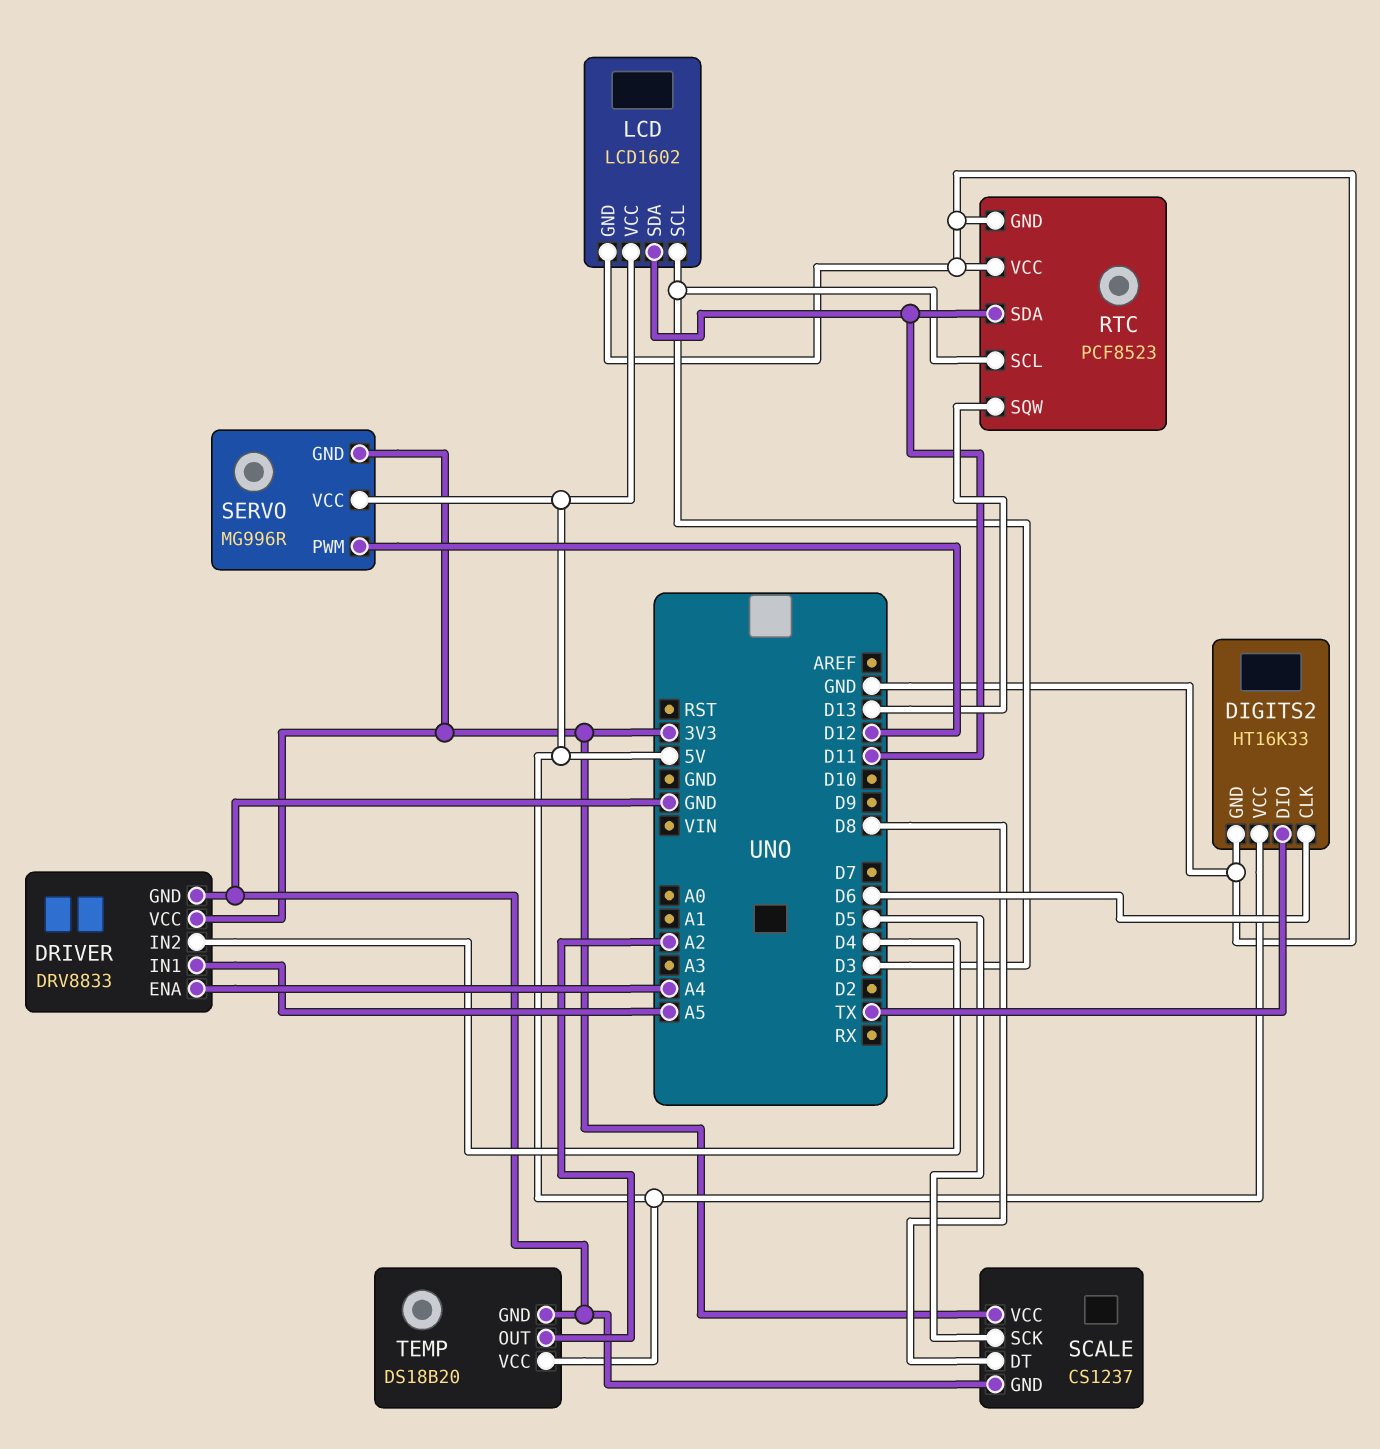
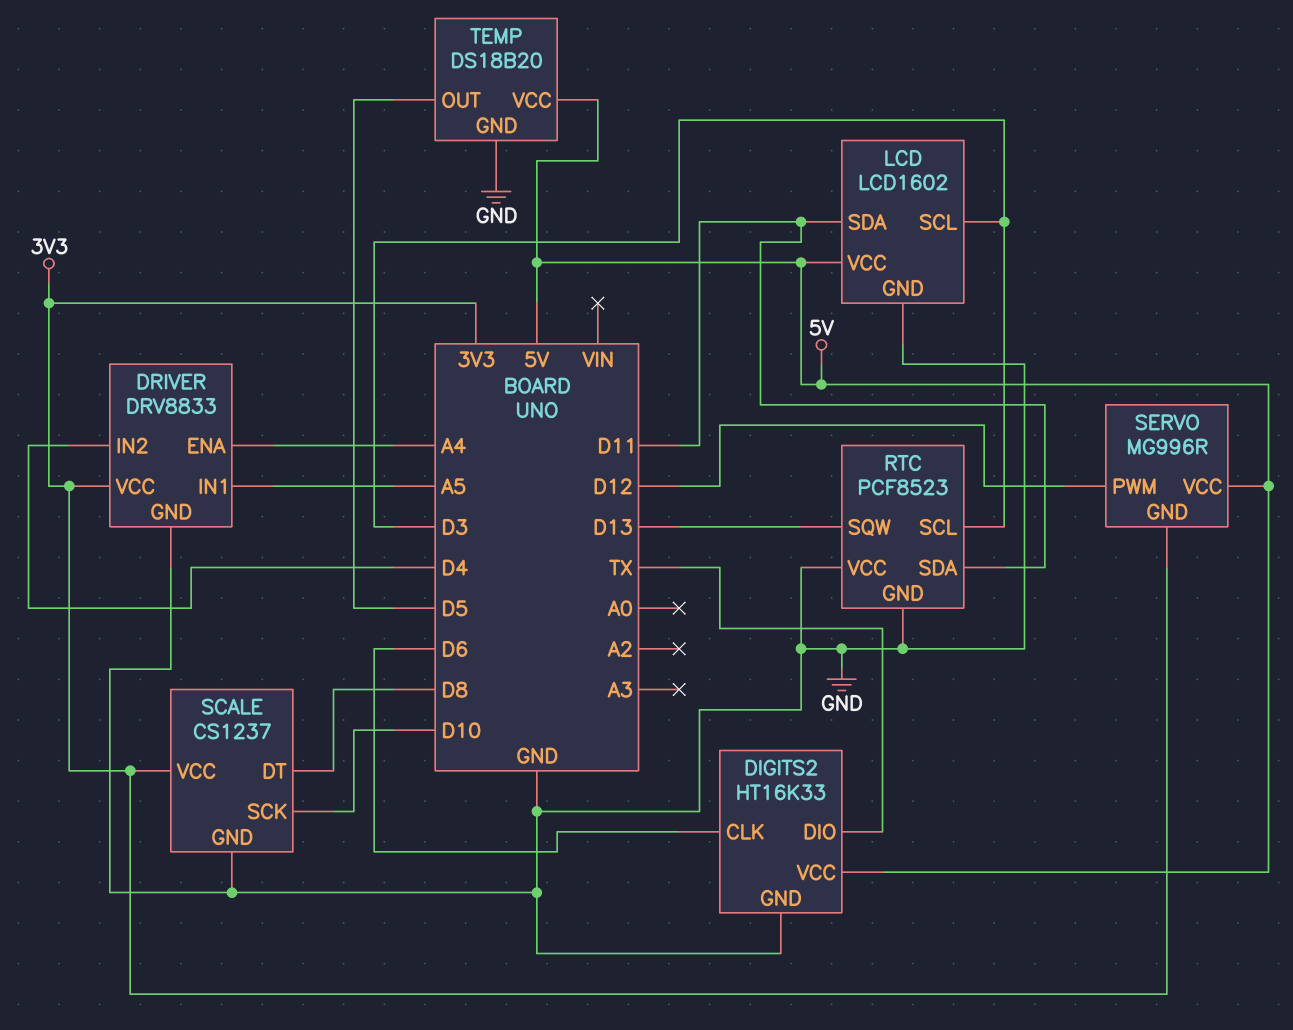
SCALE pin SCK: D5 -> D10
TEMP pin OUT: A2 -> D5

